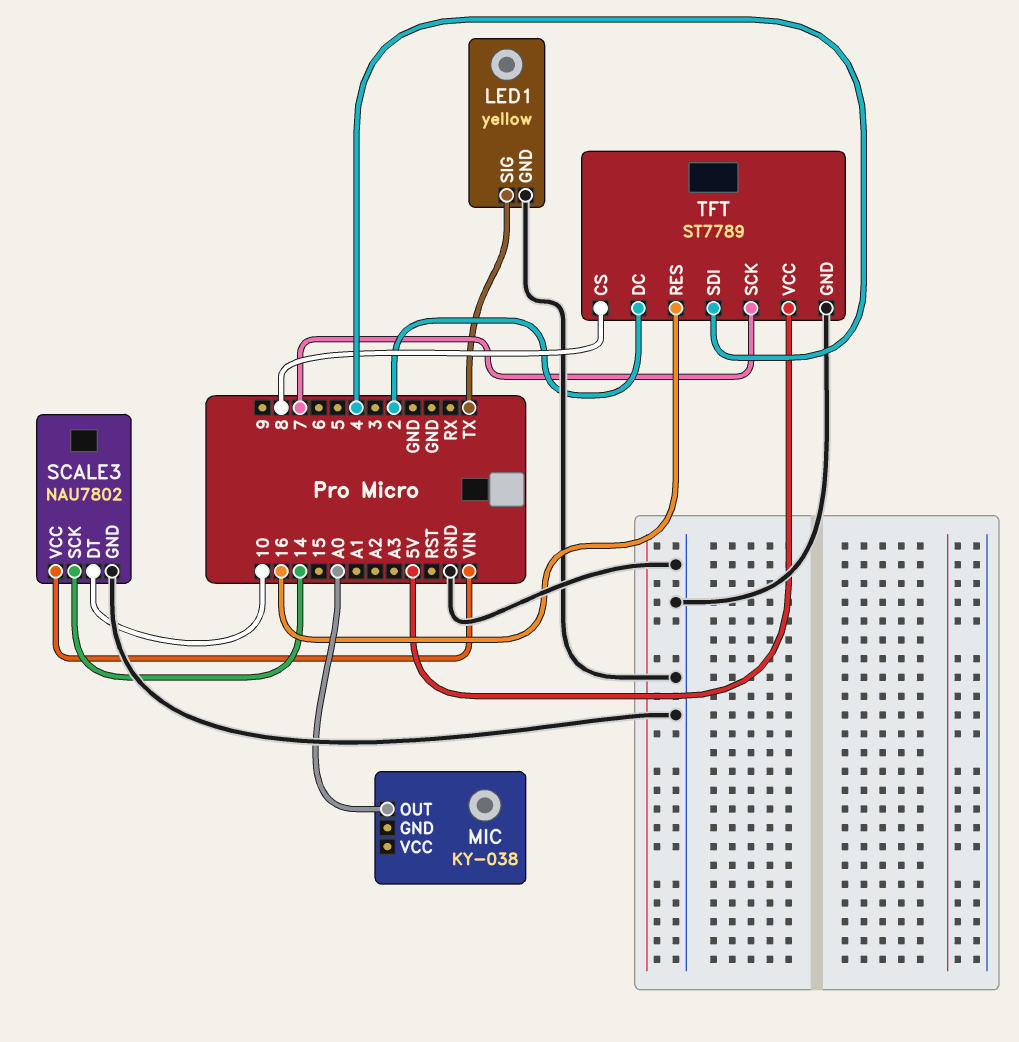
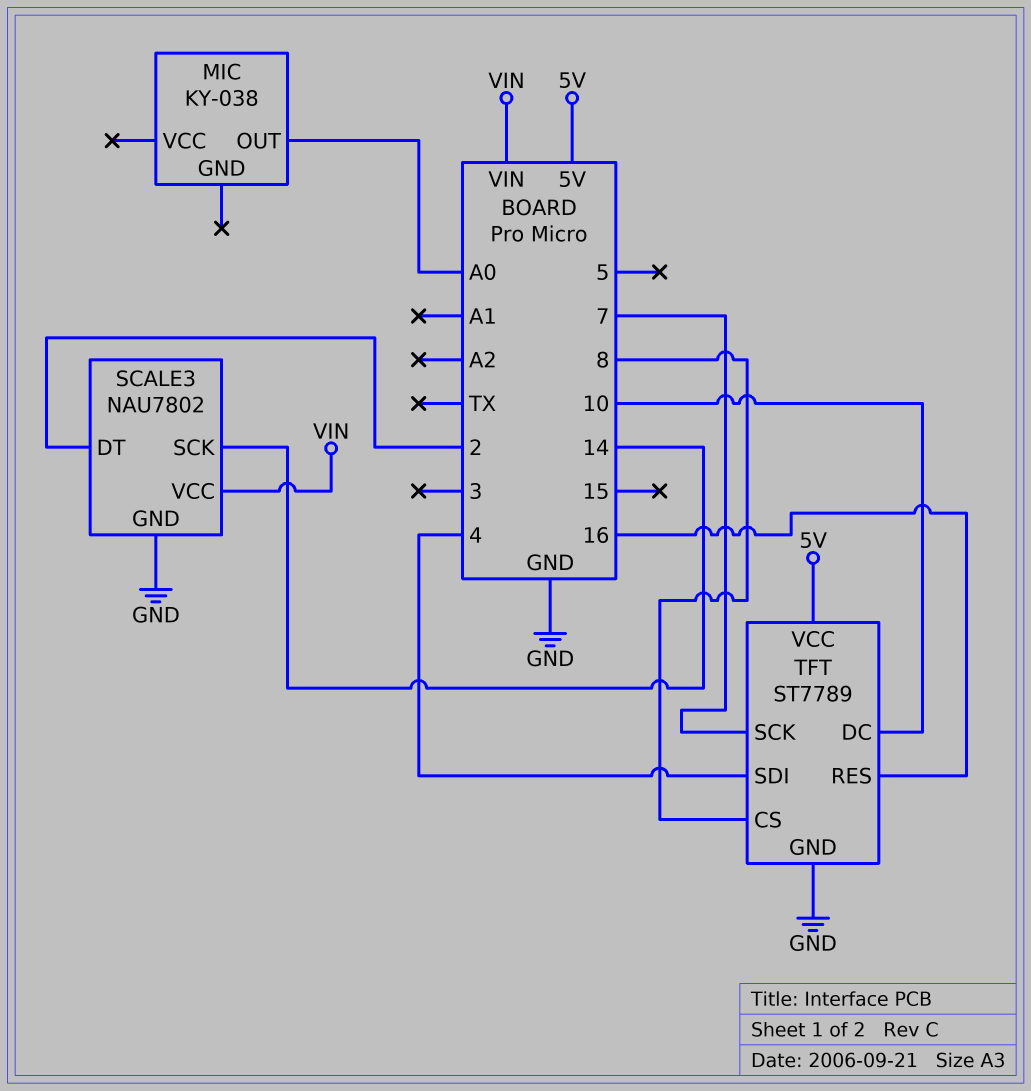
LED1: yellow -> none
LED1 pin GND: GND -> none
LED1 pin SIG: TX -> none
SCALE3 pin DT: 10 -> 2
TFT pin DC: 2 -> 10

